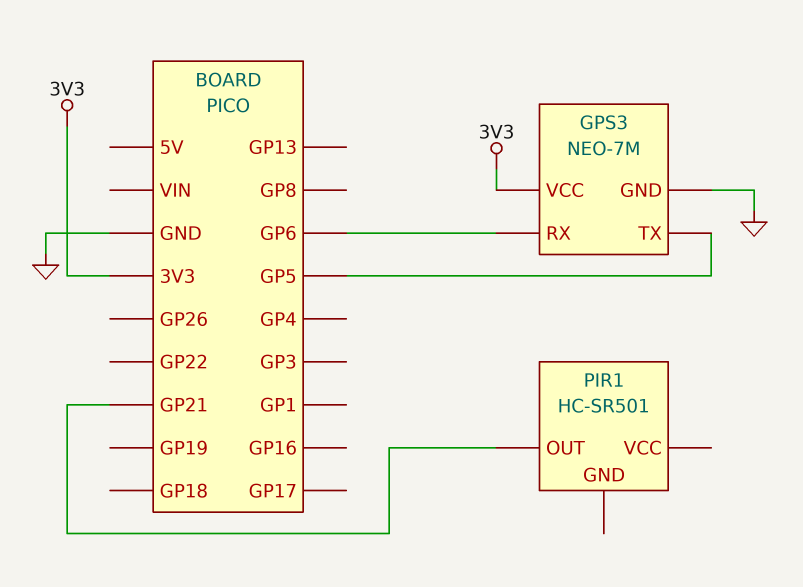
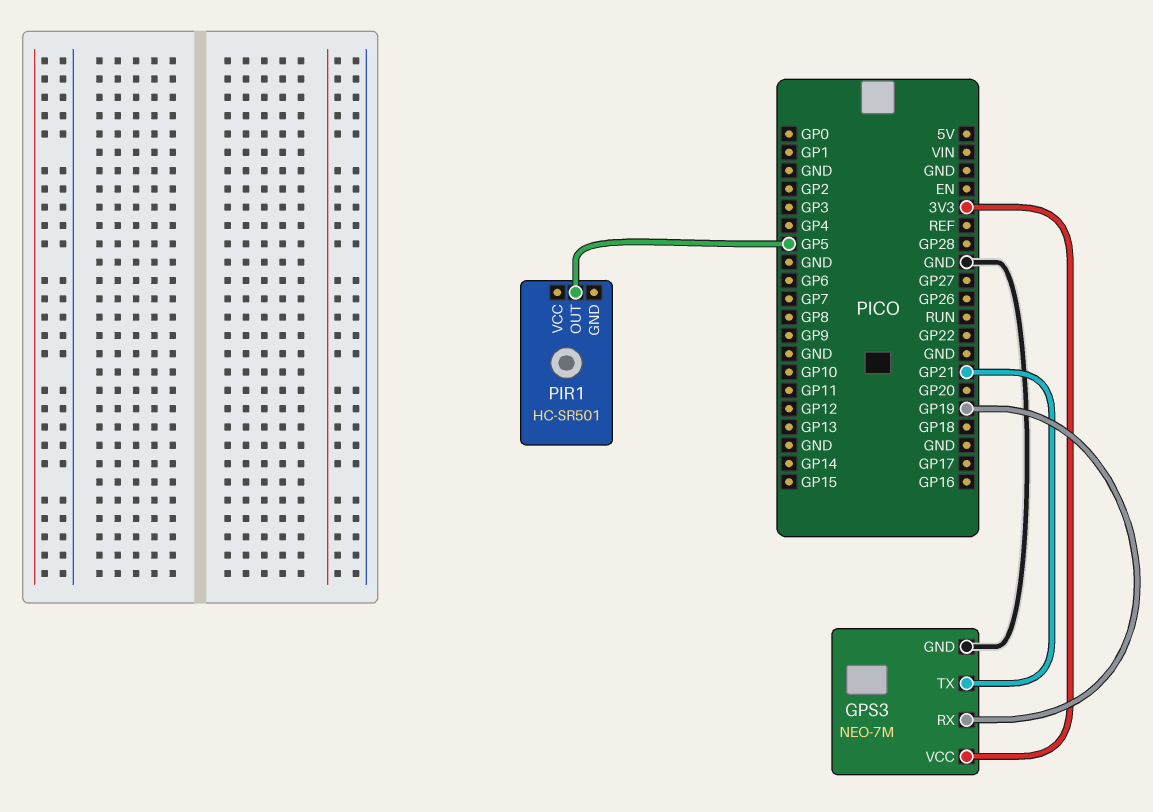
GPS3 pin RX: GP6 -> GP19
GPS3 pin TX: GP5 -> GP21
PIR1 pin OUT: GP21 -> GP5

